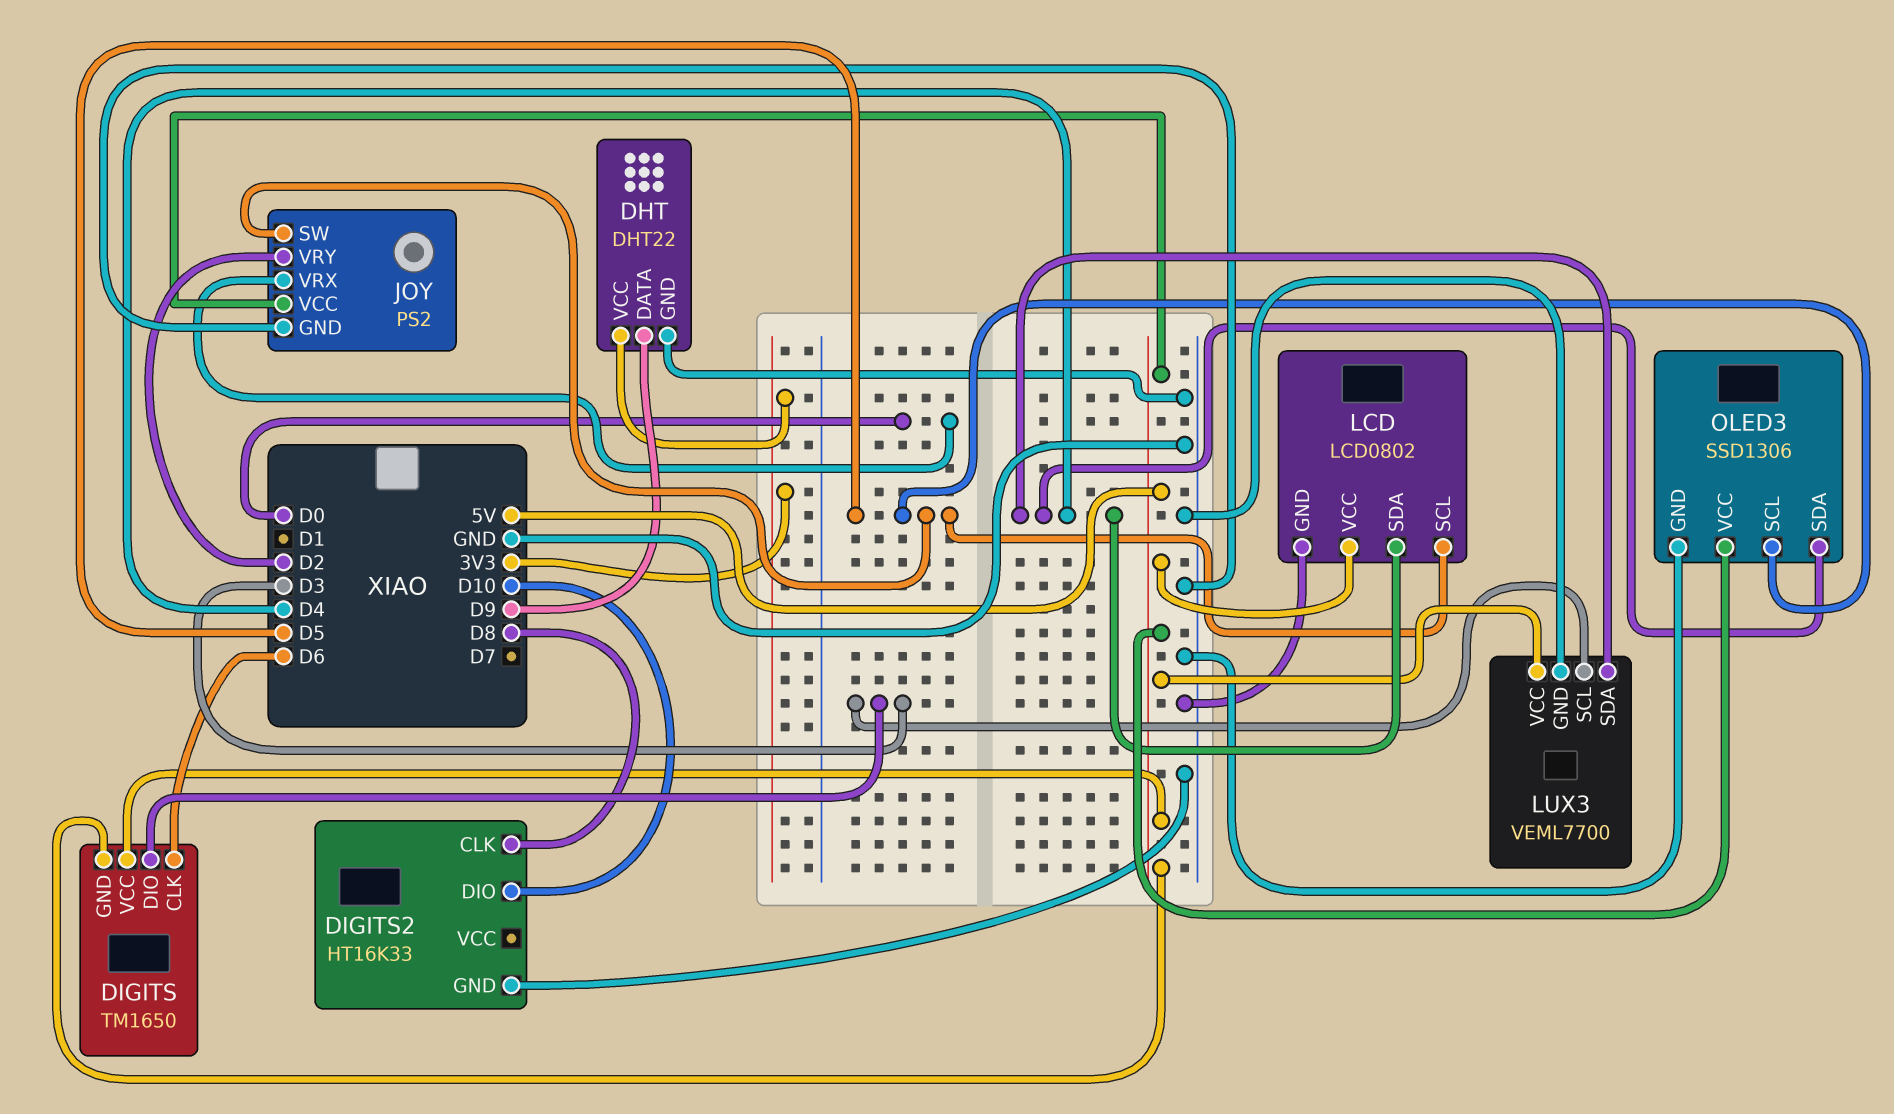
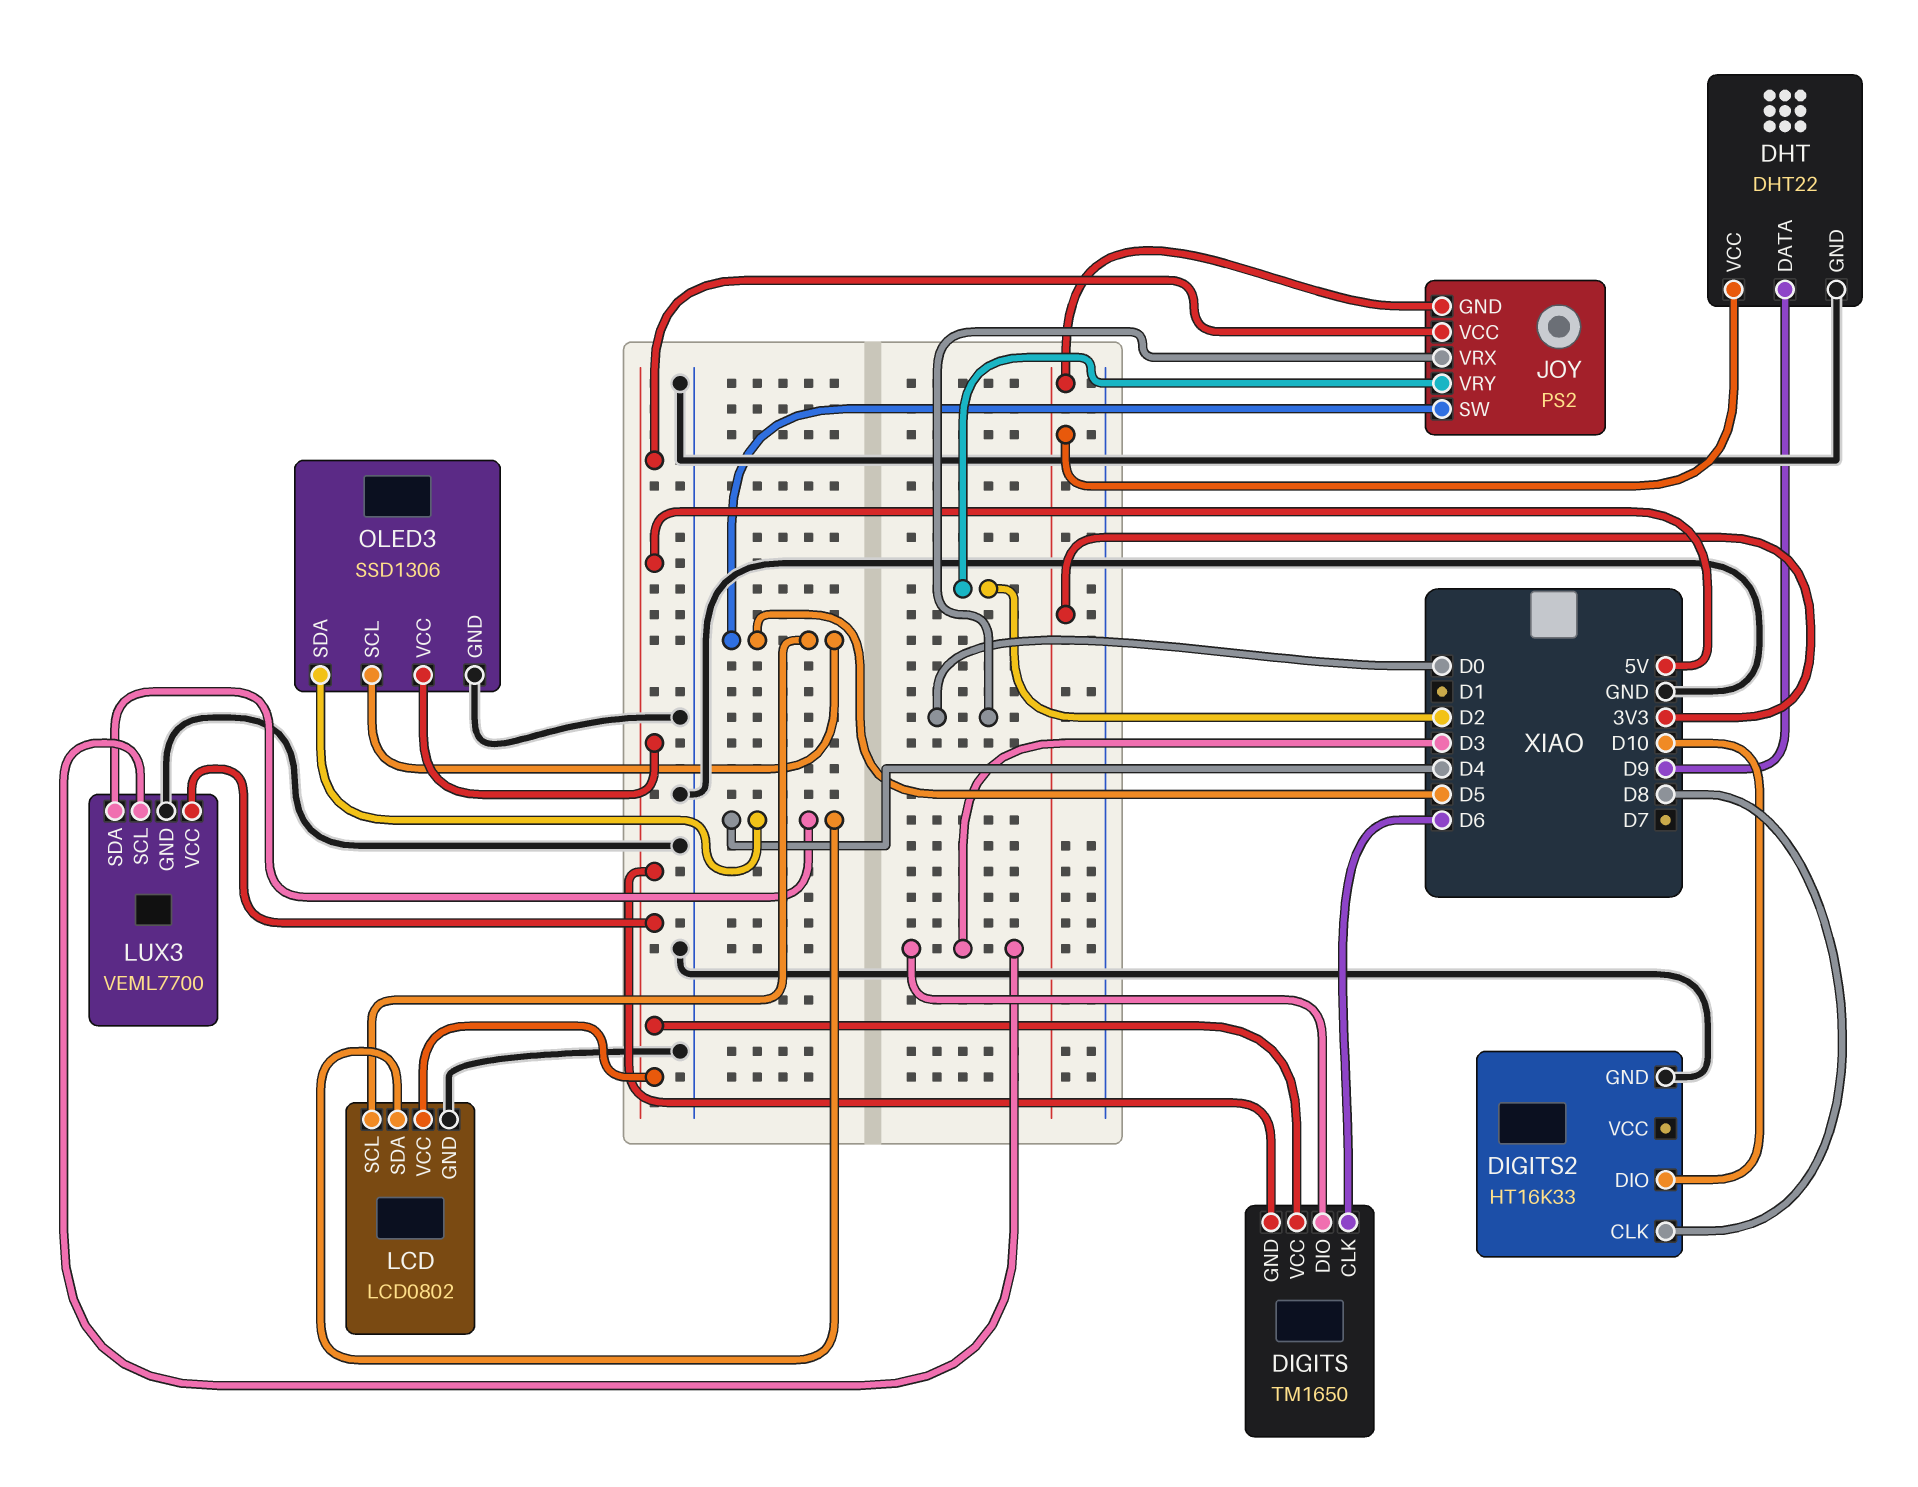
JOY pin GND: GND -> 3V3

